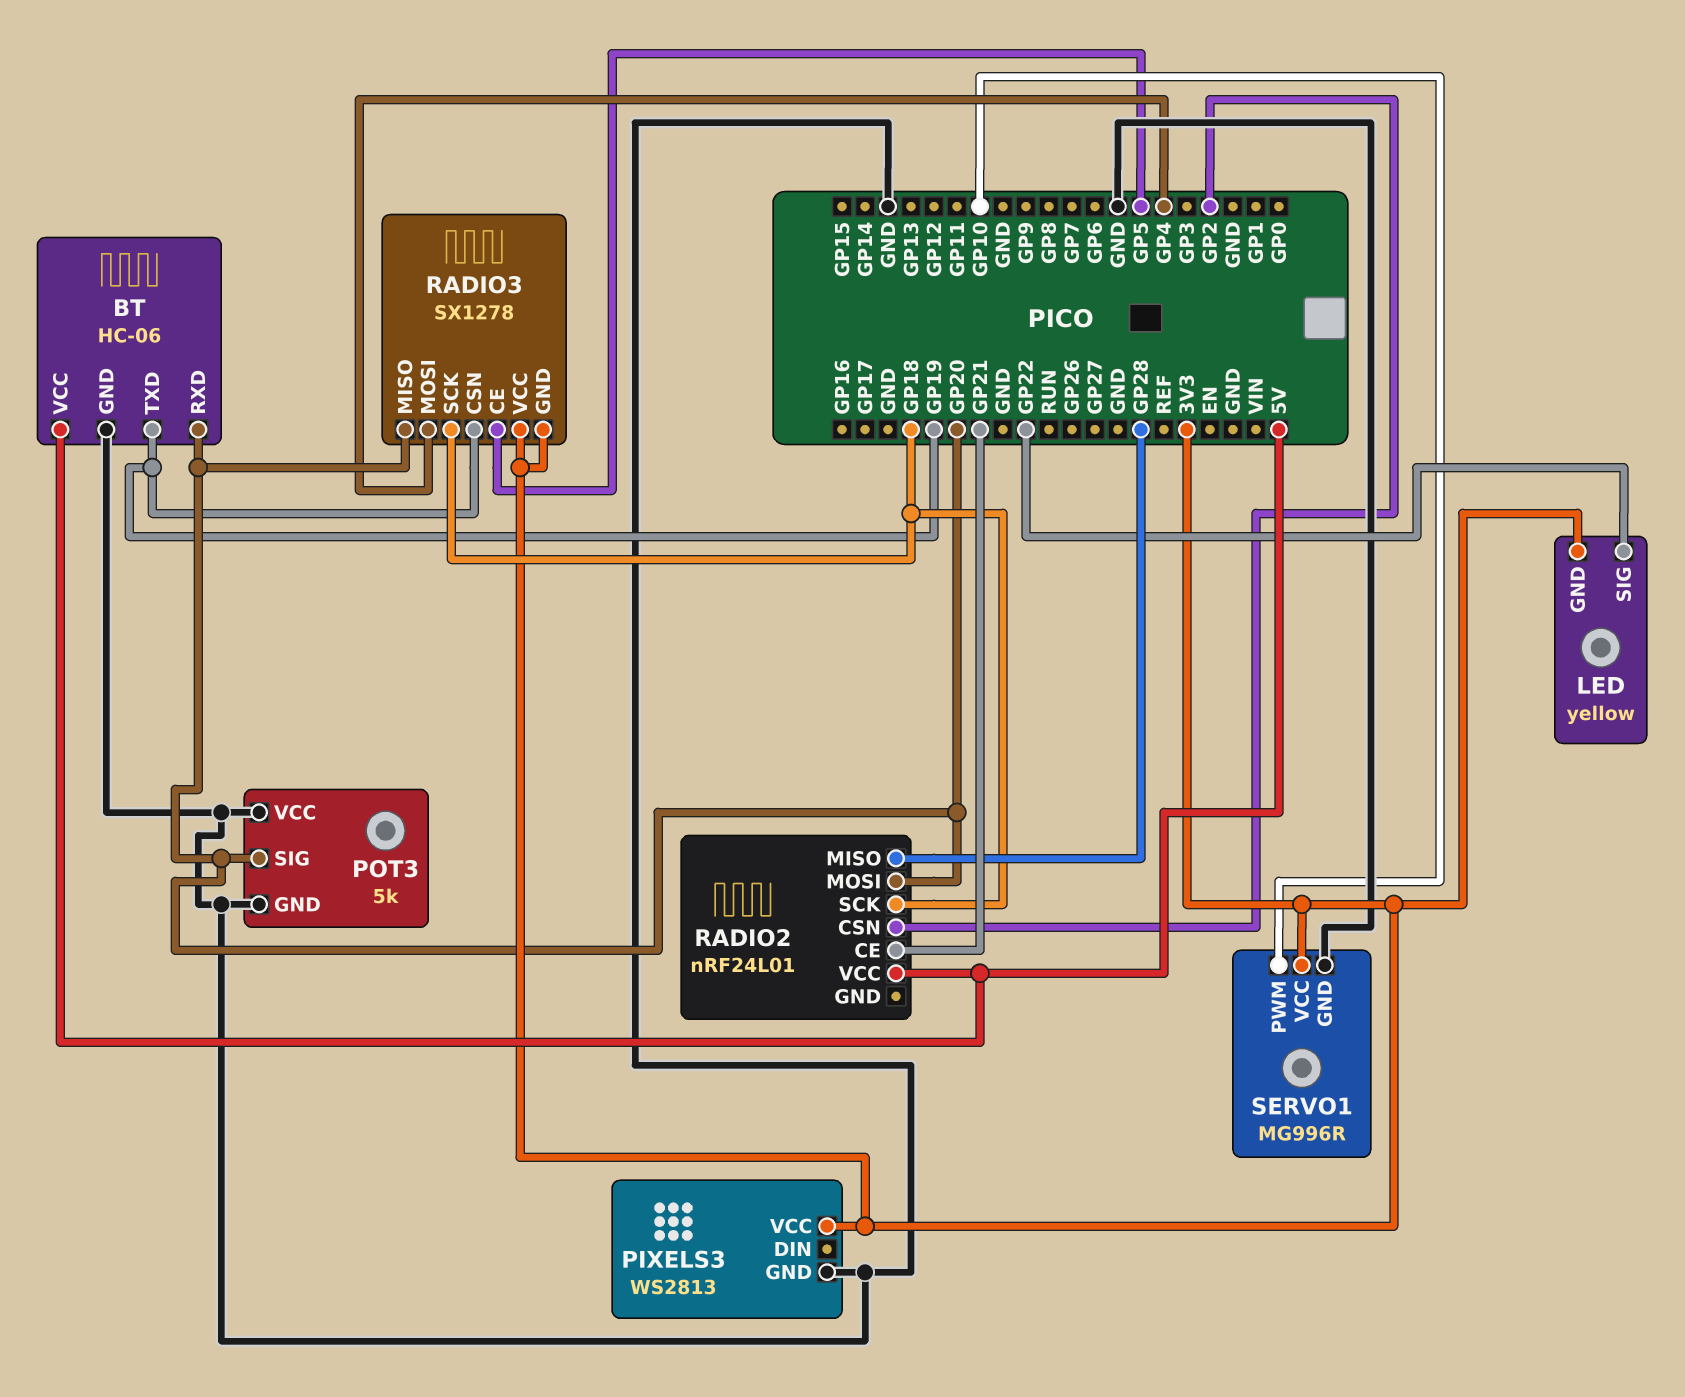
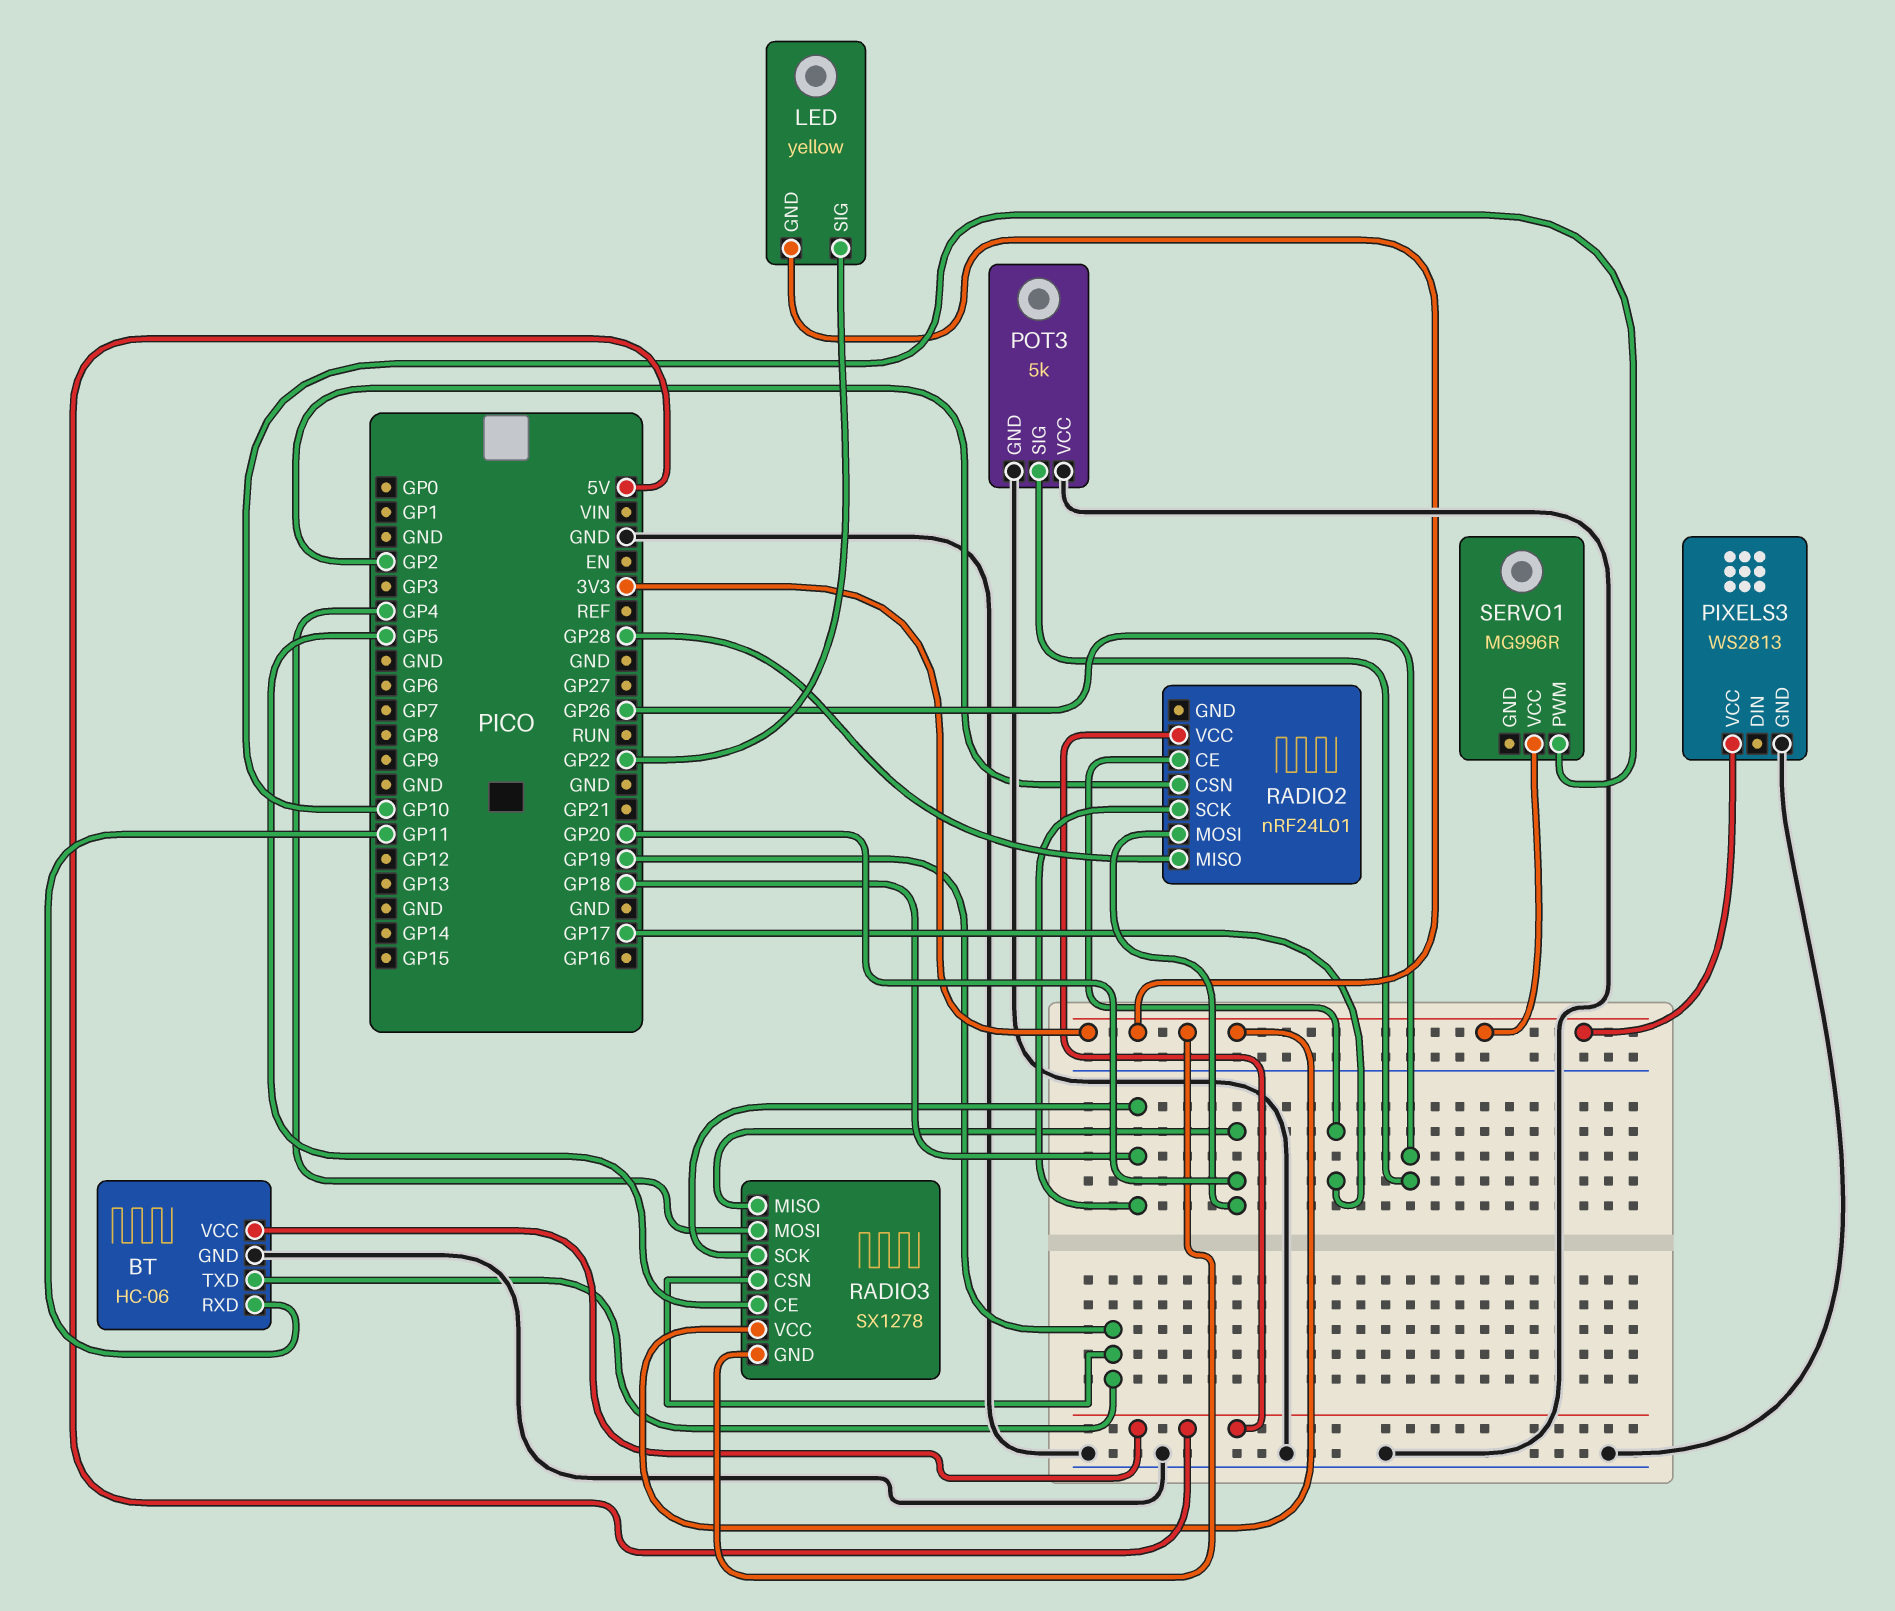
BT pin RXD: GP20 -> GP11
POT3 pin SIG: GP20 -> GP26
RADIO2 pin CE: GP21 -> GP17
SERVO1 pin GND: GND -> none

